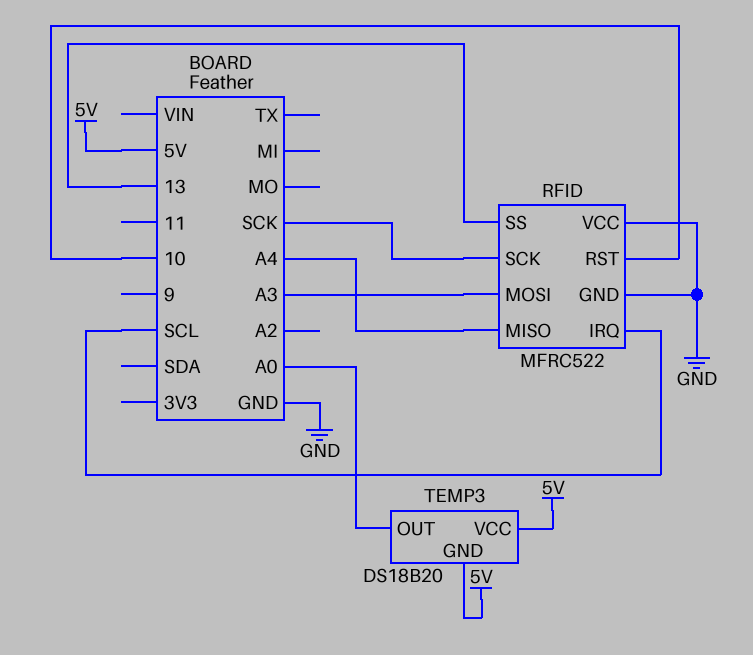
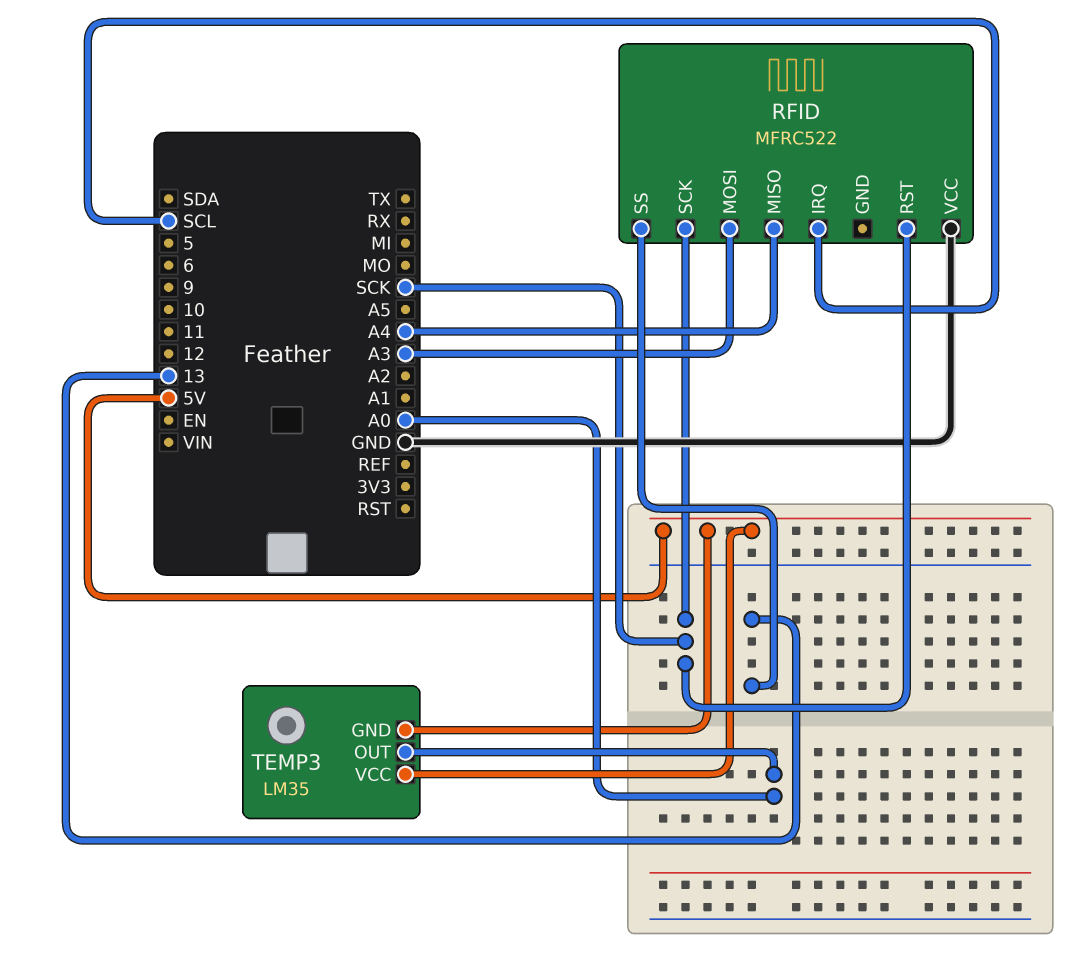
RFID pin GND: GND -> none
RFID pin RST: 10 -> SCK
TEMP3: DS18B20 -> LM35

